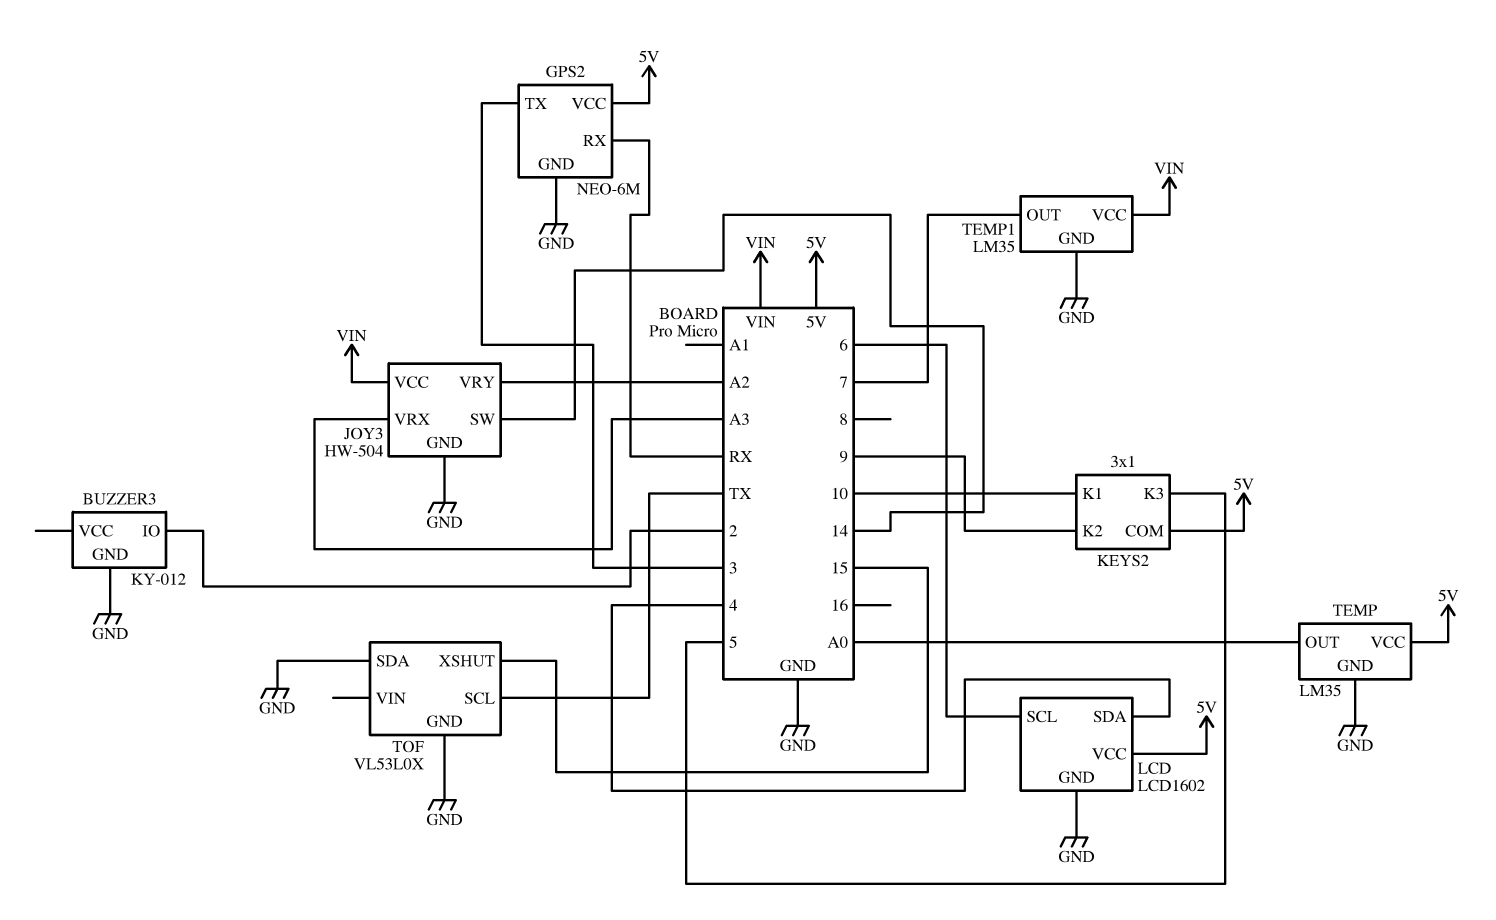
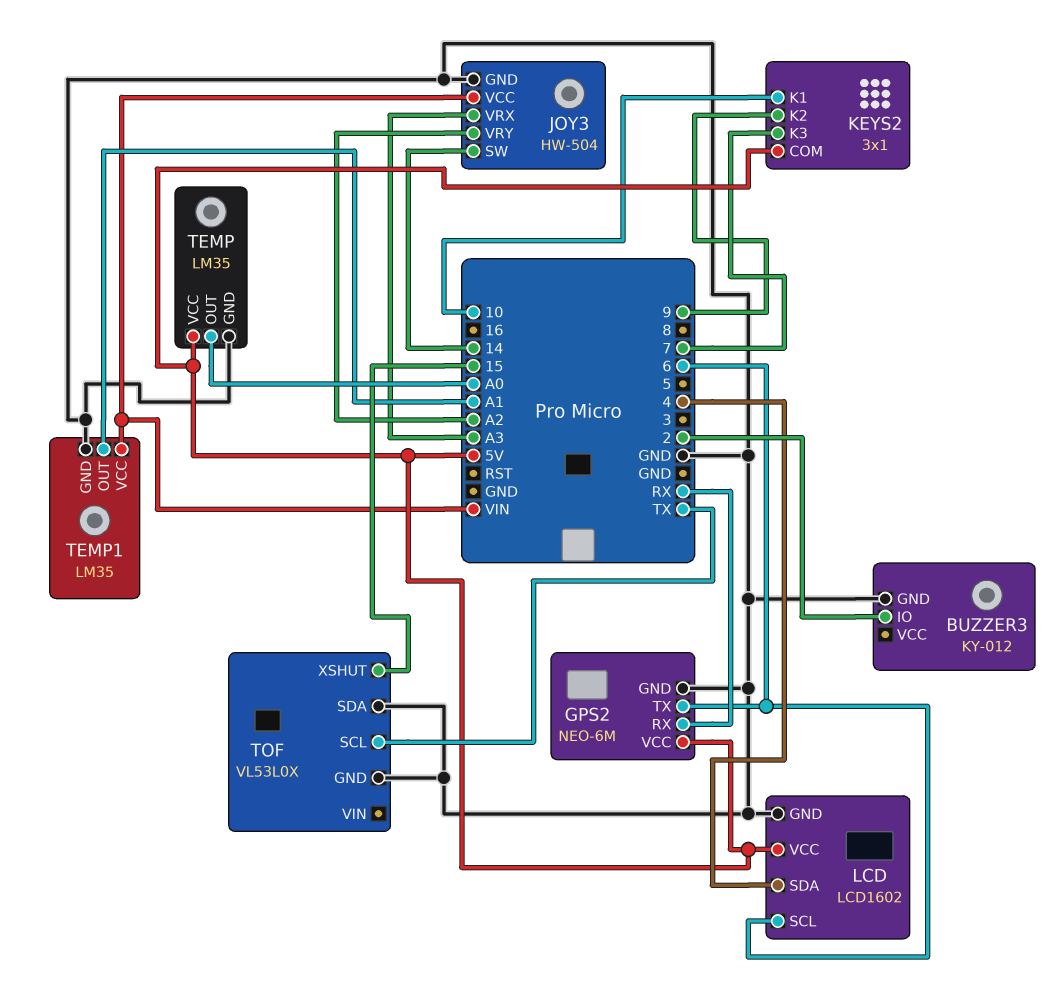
GPS2 pin TX: 3 -> 6
KEYS2 pin K3: 5 -> 7
TEMP1 pin OUT: 7 -> A1

